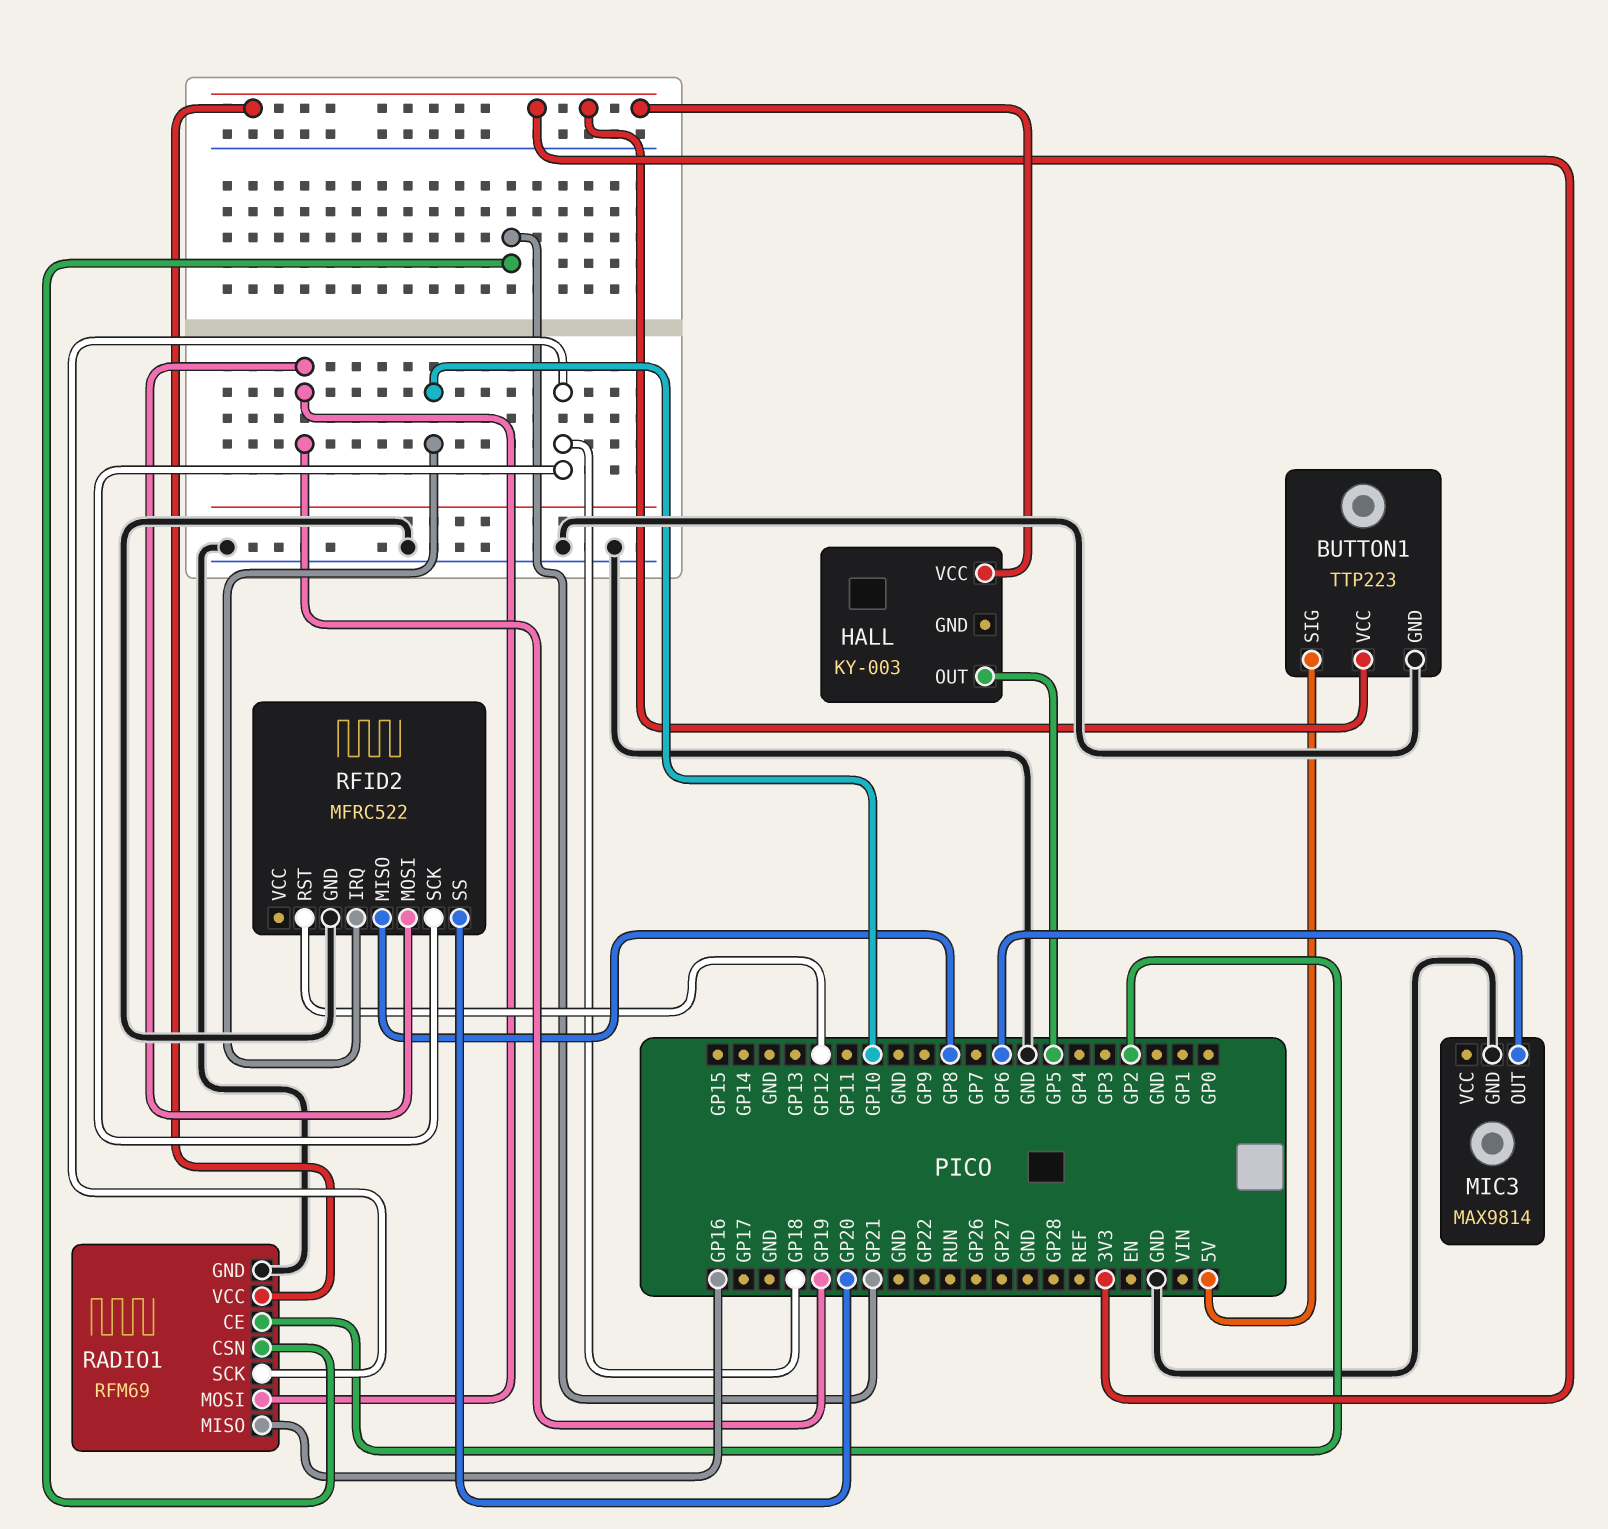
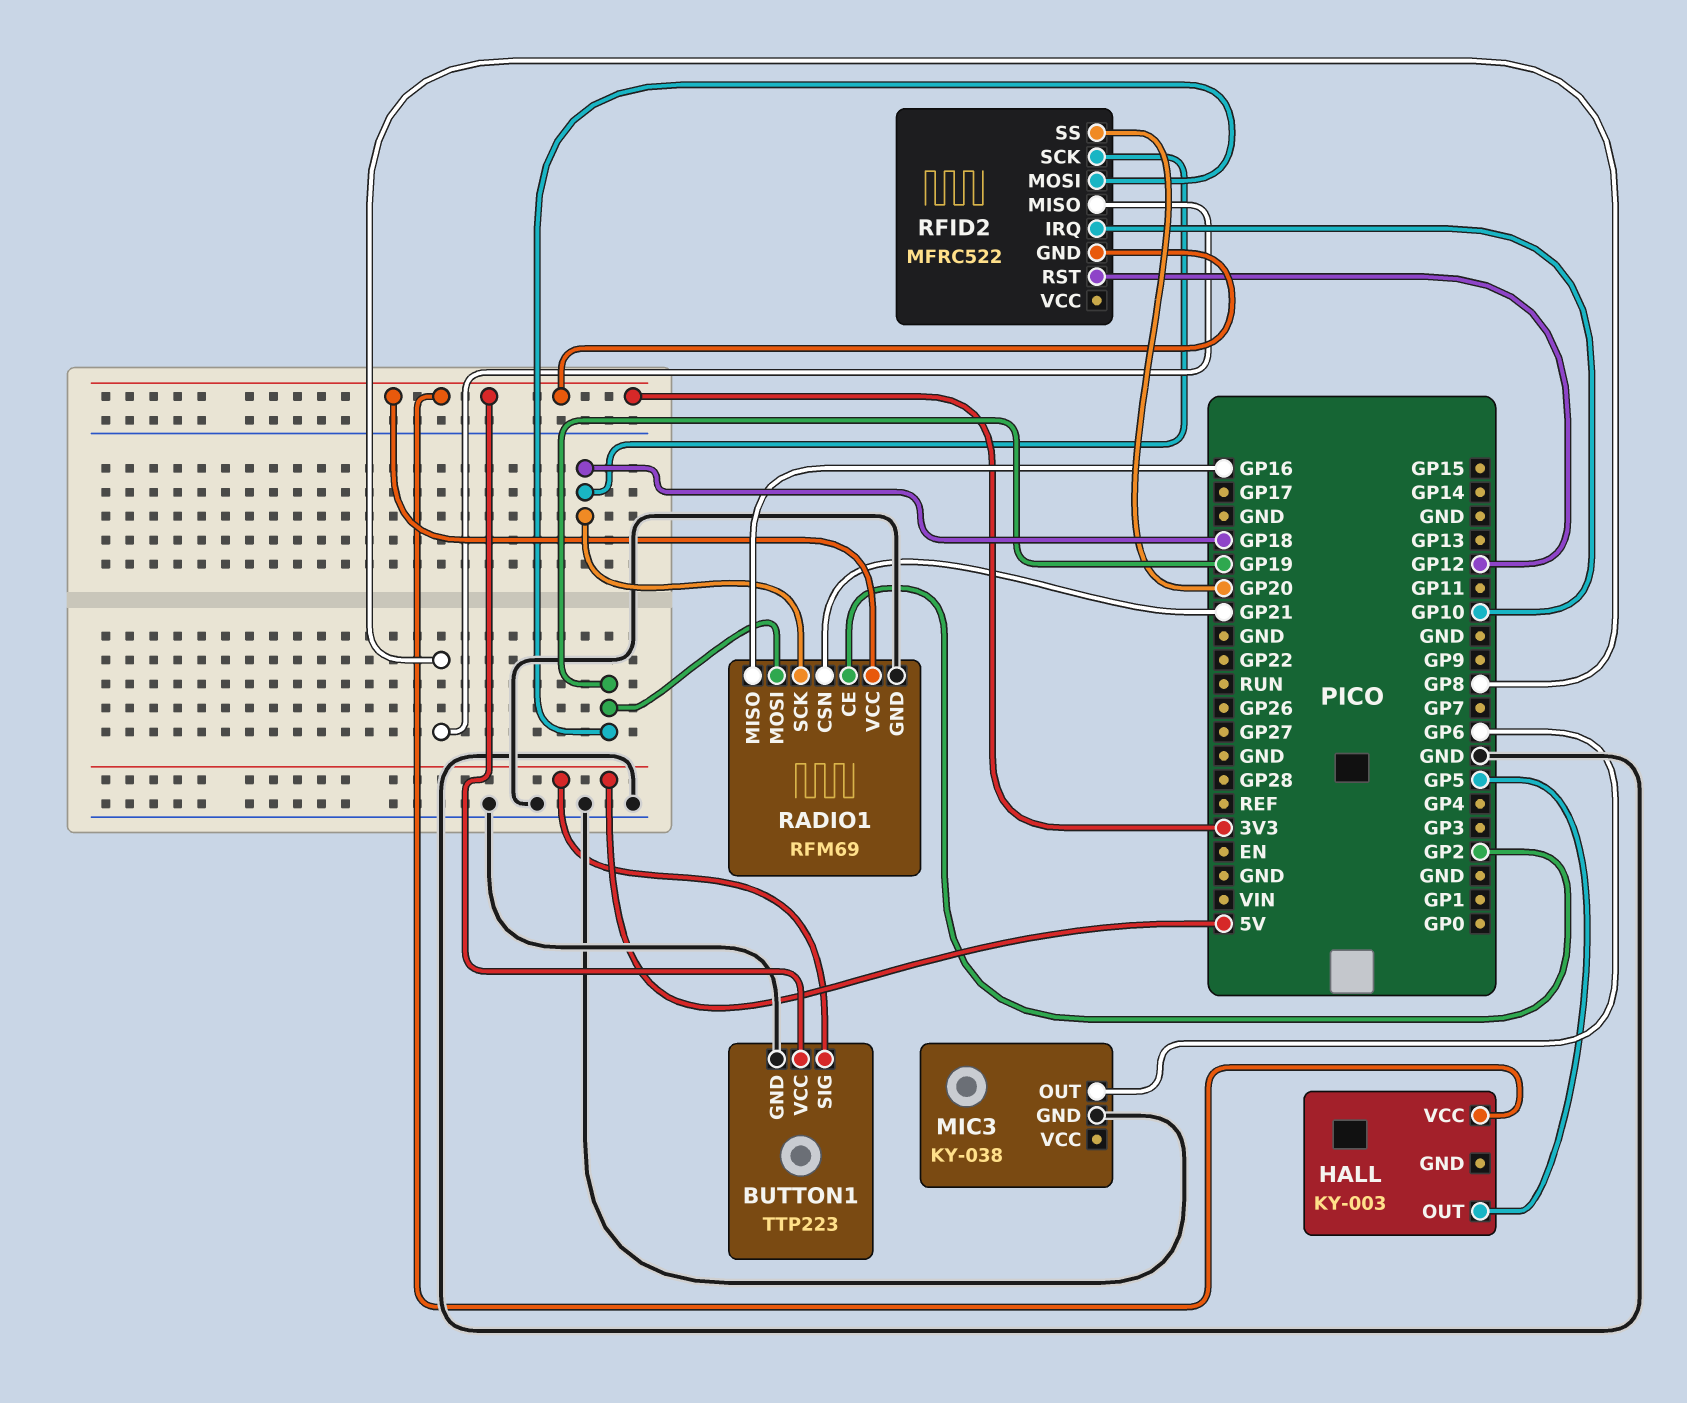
MIC3: MAX9814 -> KY-038
RFID2 pin GND: GND -> 3V3

